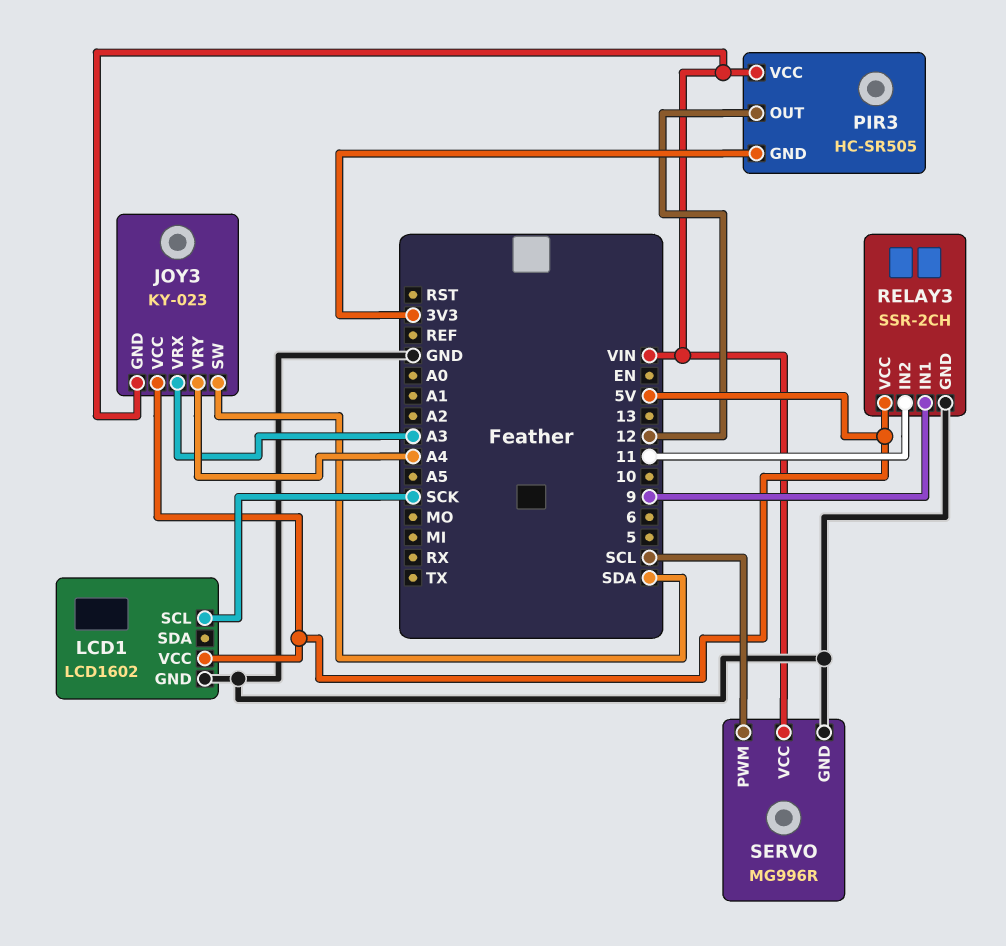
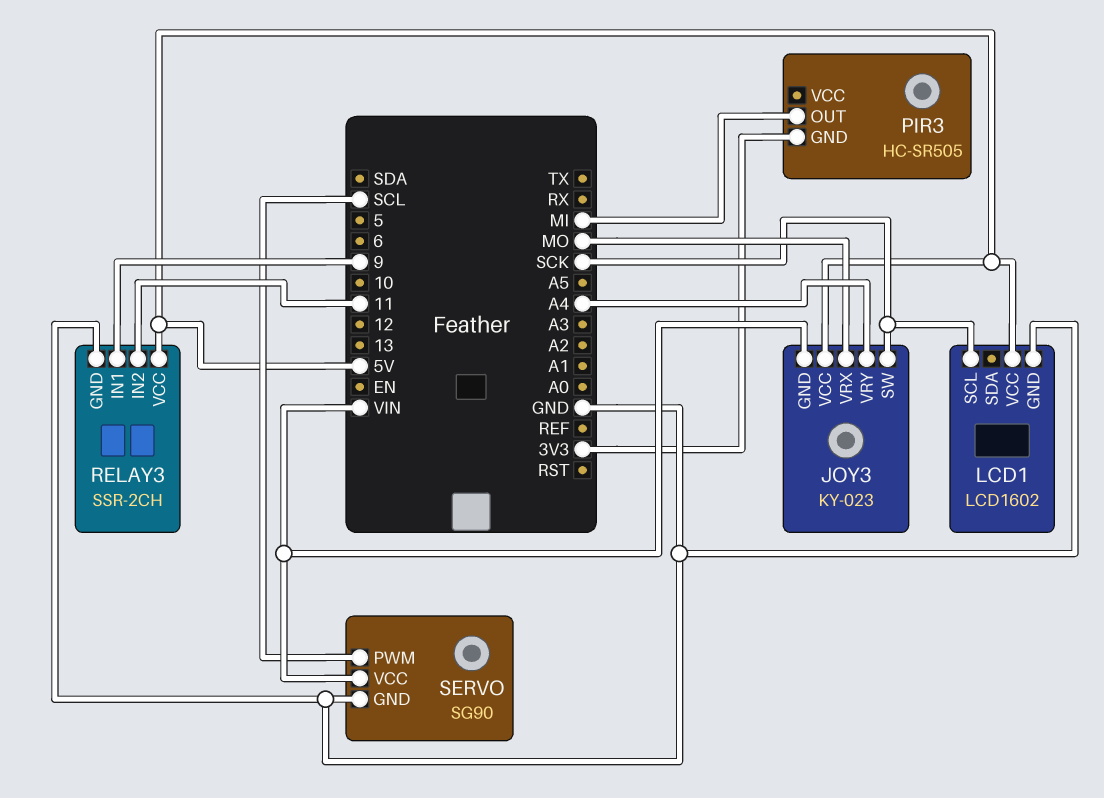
JOY3 pin SW: SDA -> SCK
JOY3 pin VRX: A3 -> MO
PIR3 pin OUT: 12 -> MI
PIR3 pin VCC: VIN -> none
SERVO: MG996R -> SG90

